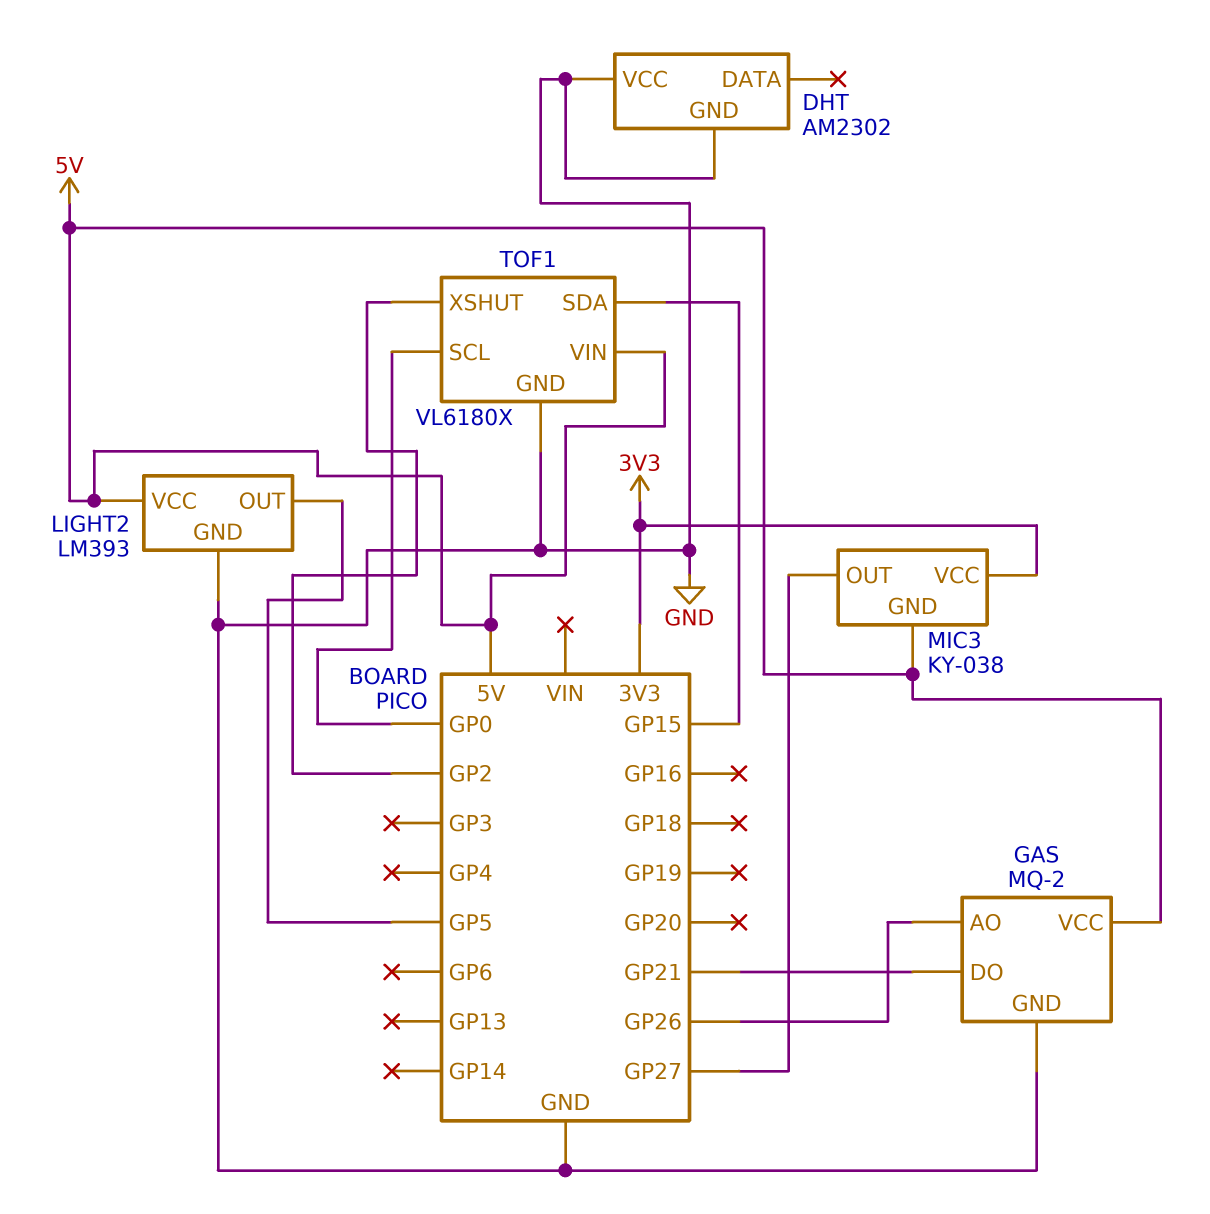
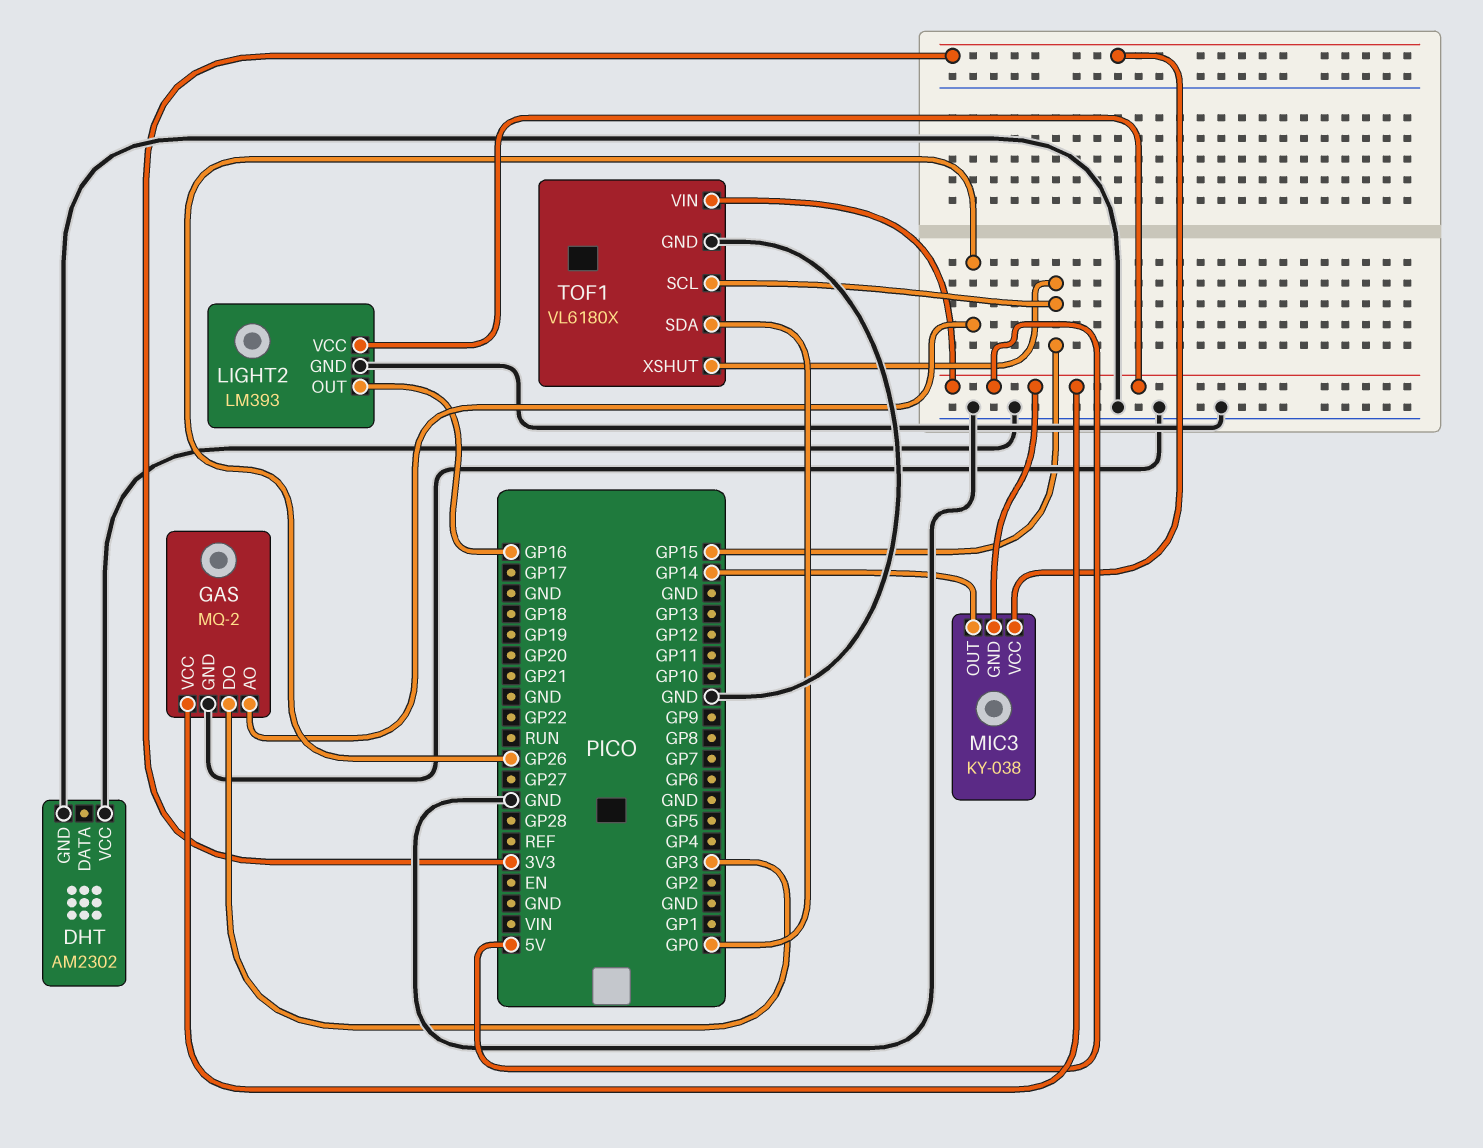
GAS pin DO: GP21 -> GP3
LIGHT2 pin OUT: GP5 -> GP16
MIC3 pin OUT: GP27 -> GP14
TOF1 pin SCL: GP0 -> GP15
TOF1 pin SDA: GP15 -> GP0
TOF1 pin XSHUT: GP2 -> GP15

